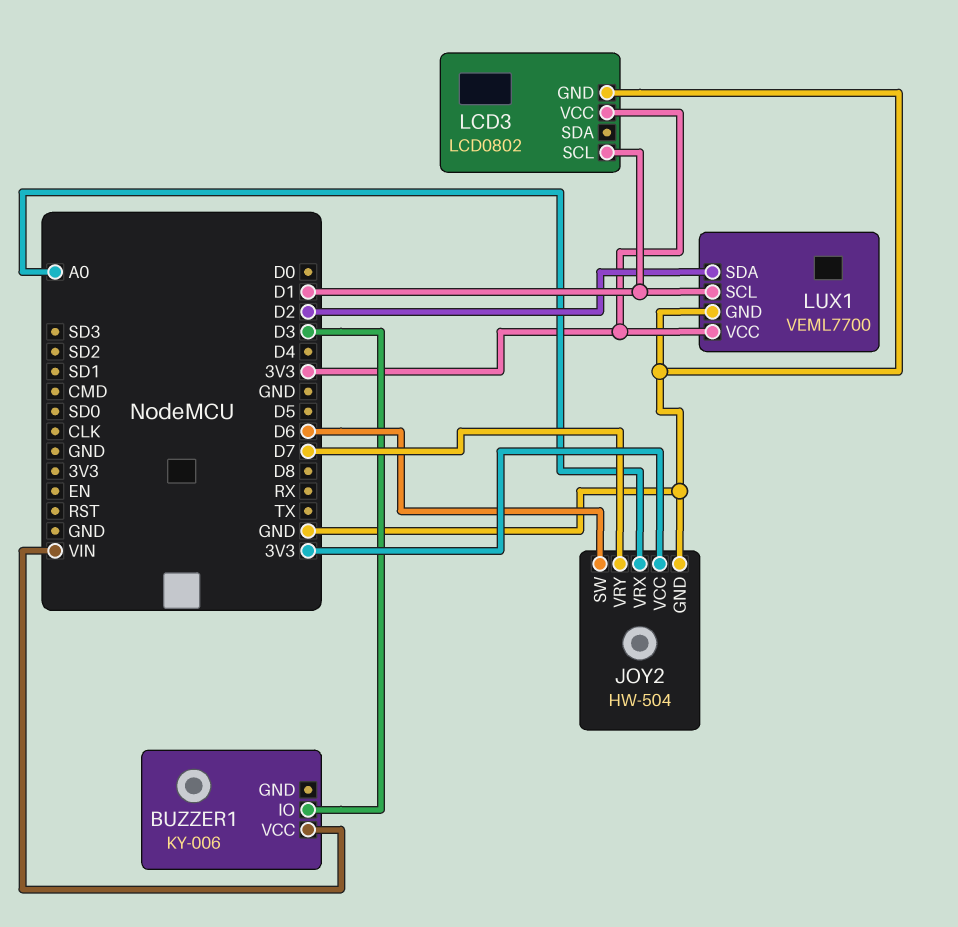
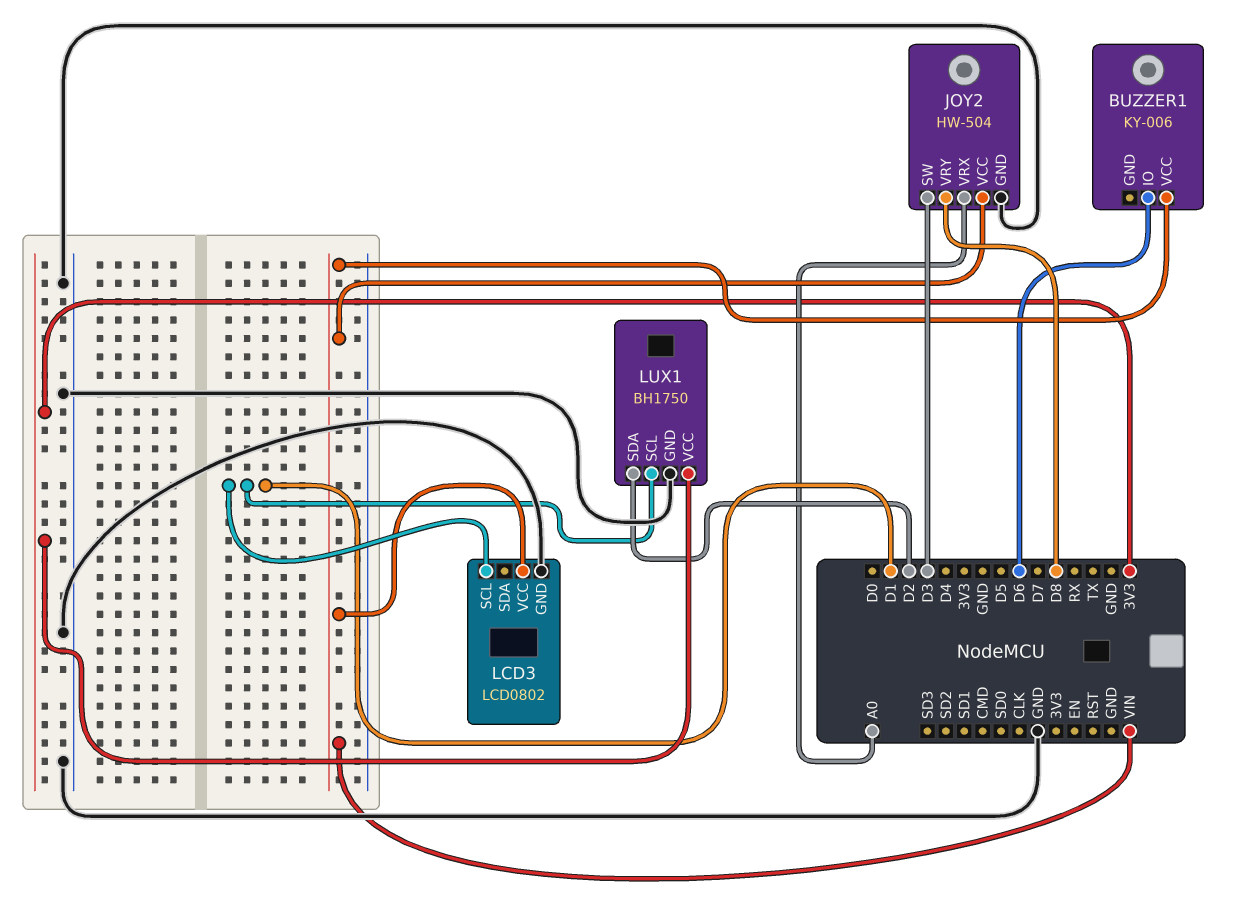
BUZZER1 pin IO: D3 -> D6
JOY2 pin SW: D6 -> D3
JOY2 pin VCC: 3V3 -> VIN
JOY2 pin VRY: D7 -> D8
LCD3 pin VCC: 3V3 -> VIN
LUX1: VEML7700 -> BH1750

